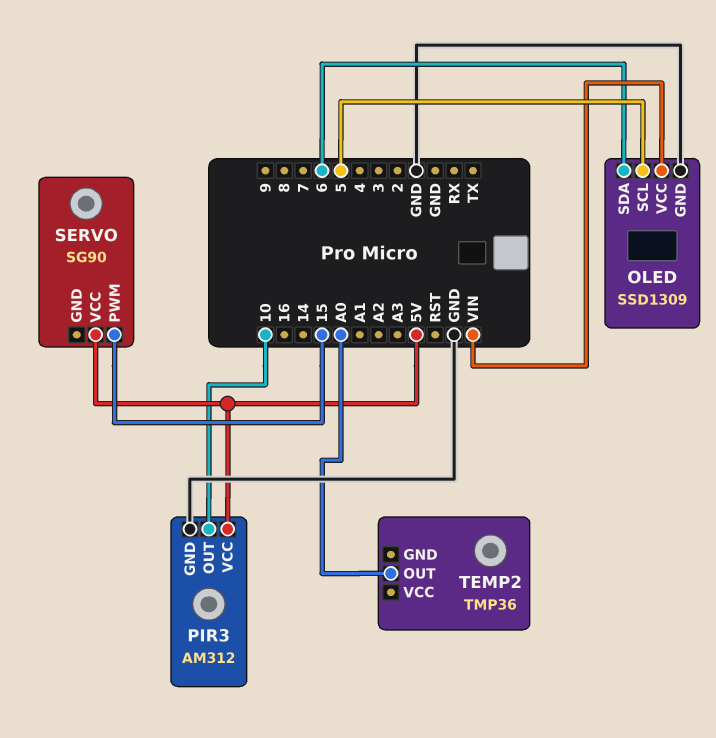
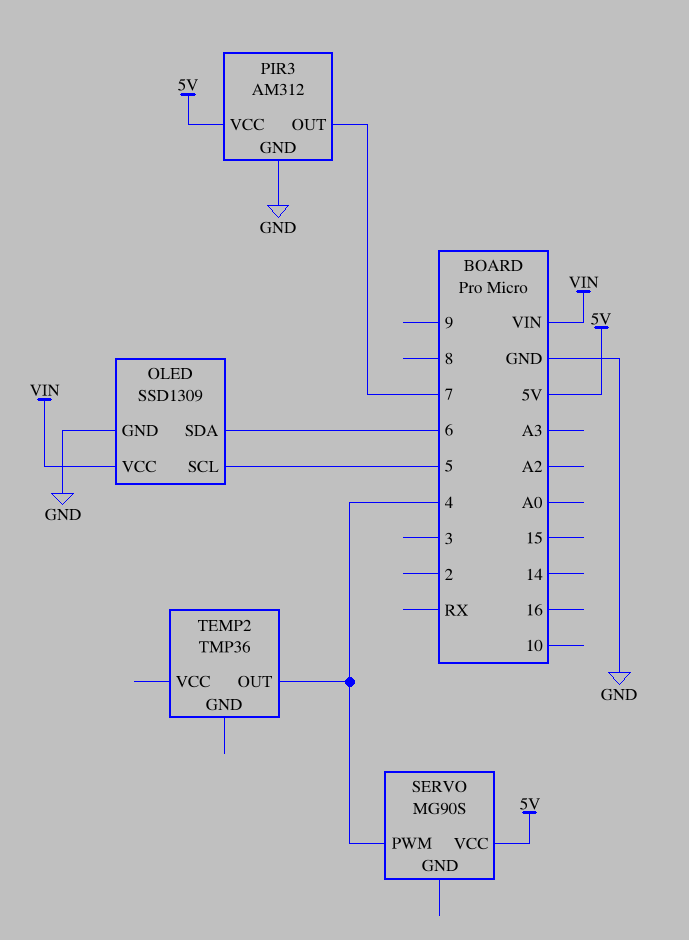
PIR3 pin OUT: 10 -> 7
SERVO: SG90 -> MG90S
SERVO pin PWM: 15 -> 4
TEMP2 pin OUT: A0 -> 4

